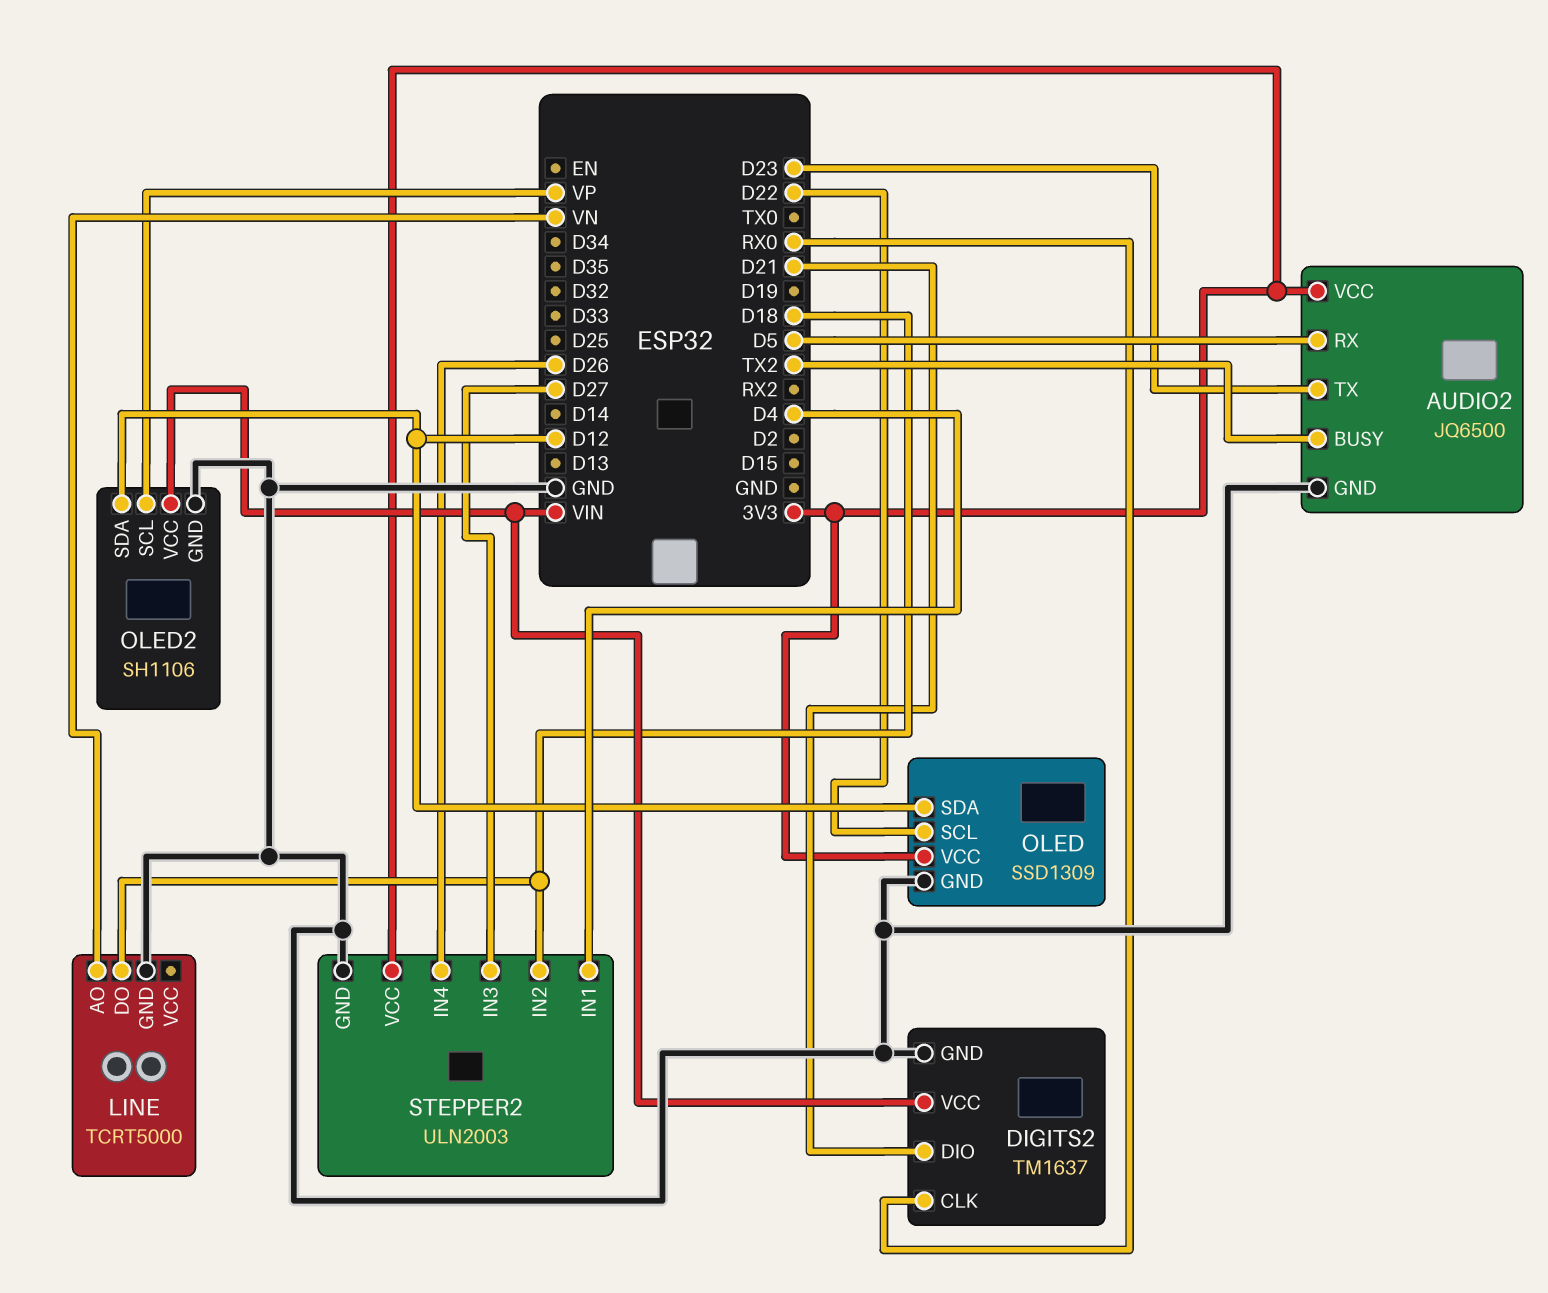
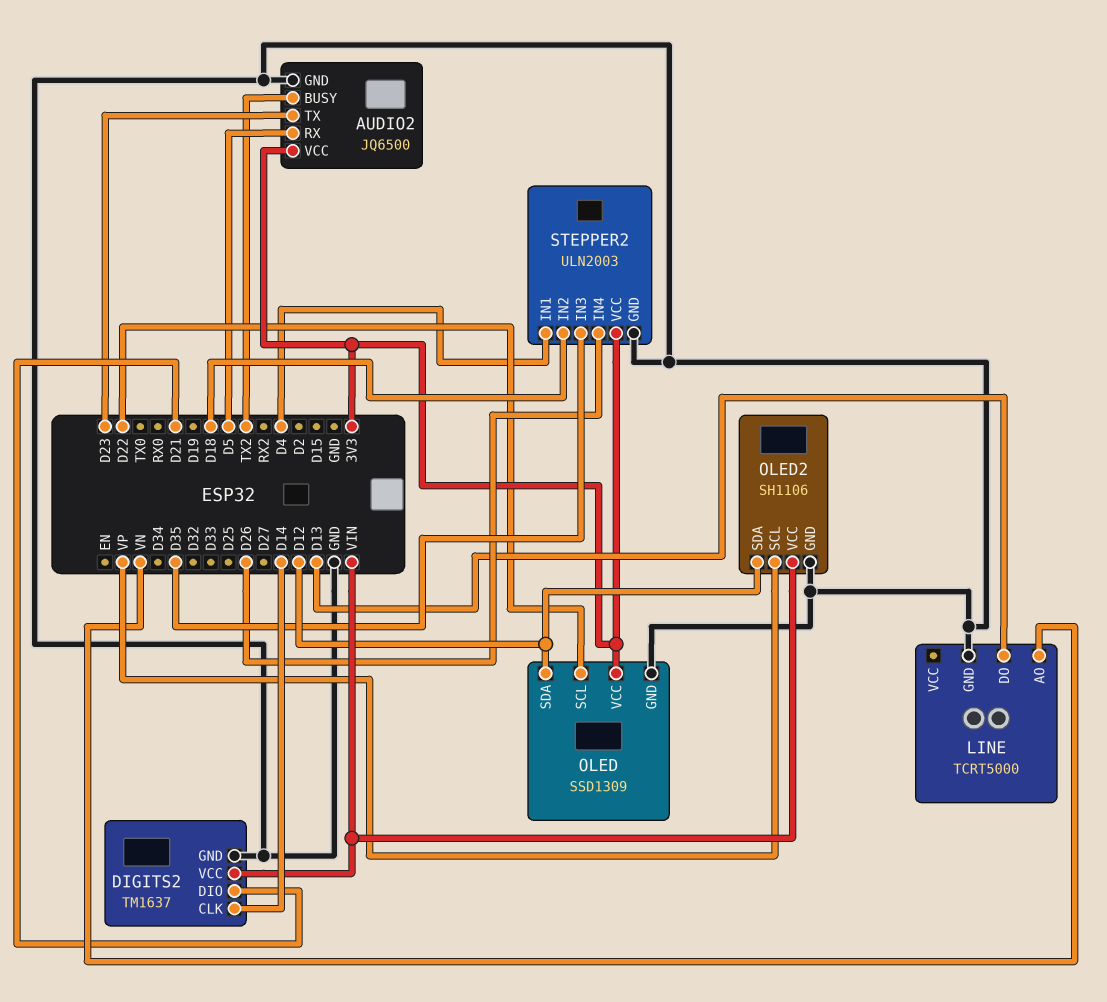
DIGITS2 pin CLK: RX0 -> D14
LINE pin DO: D18 -> D13
STEPPER2 pin IN3: D27 -> D35

